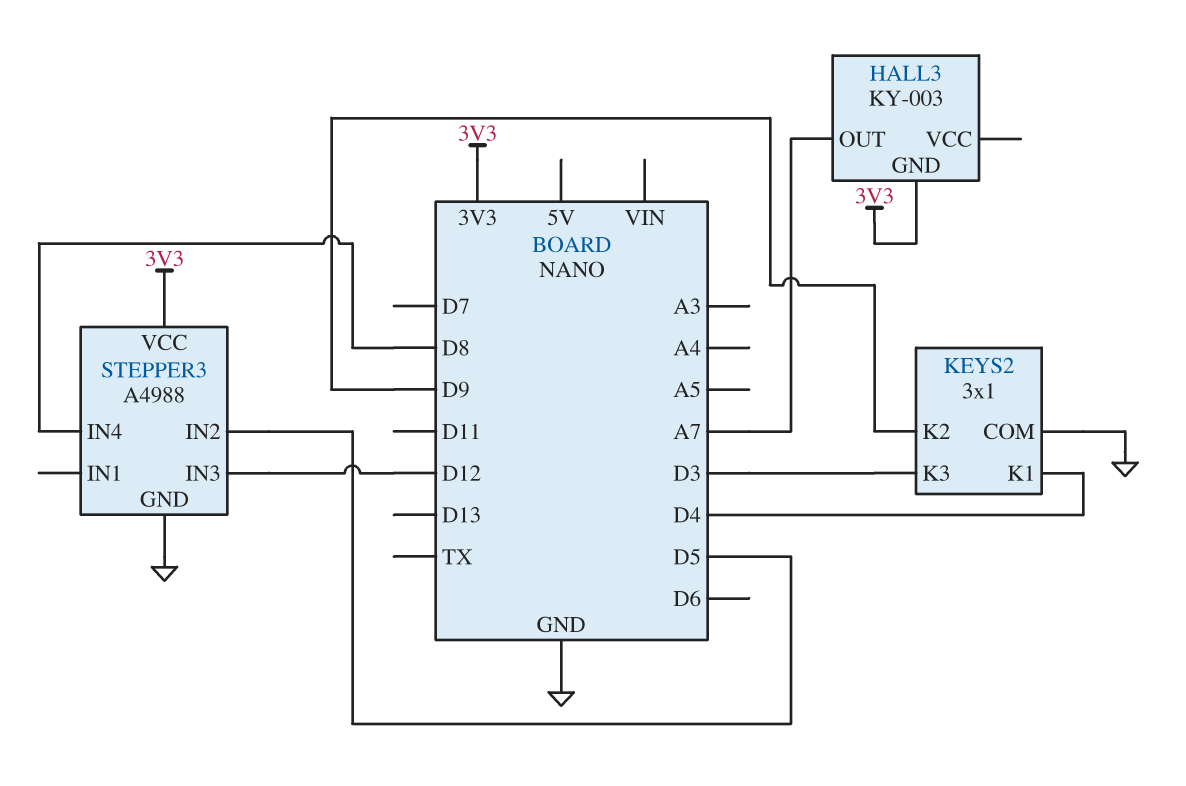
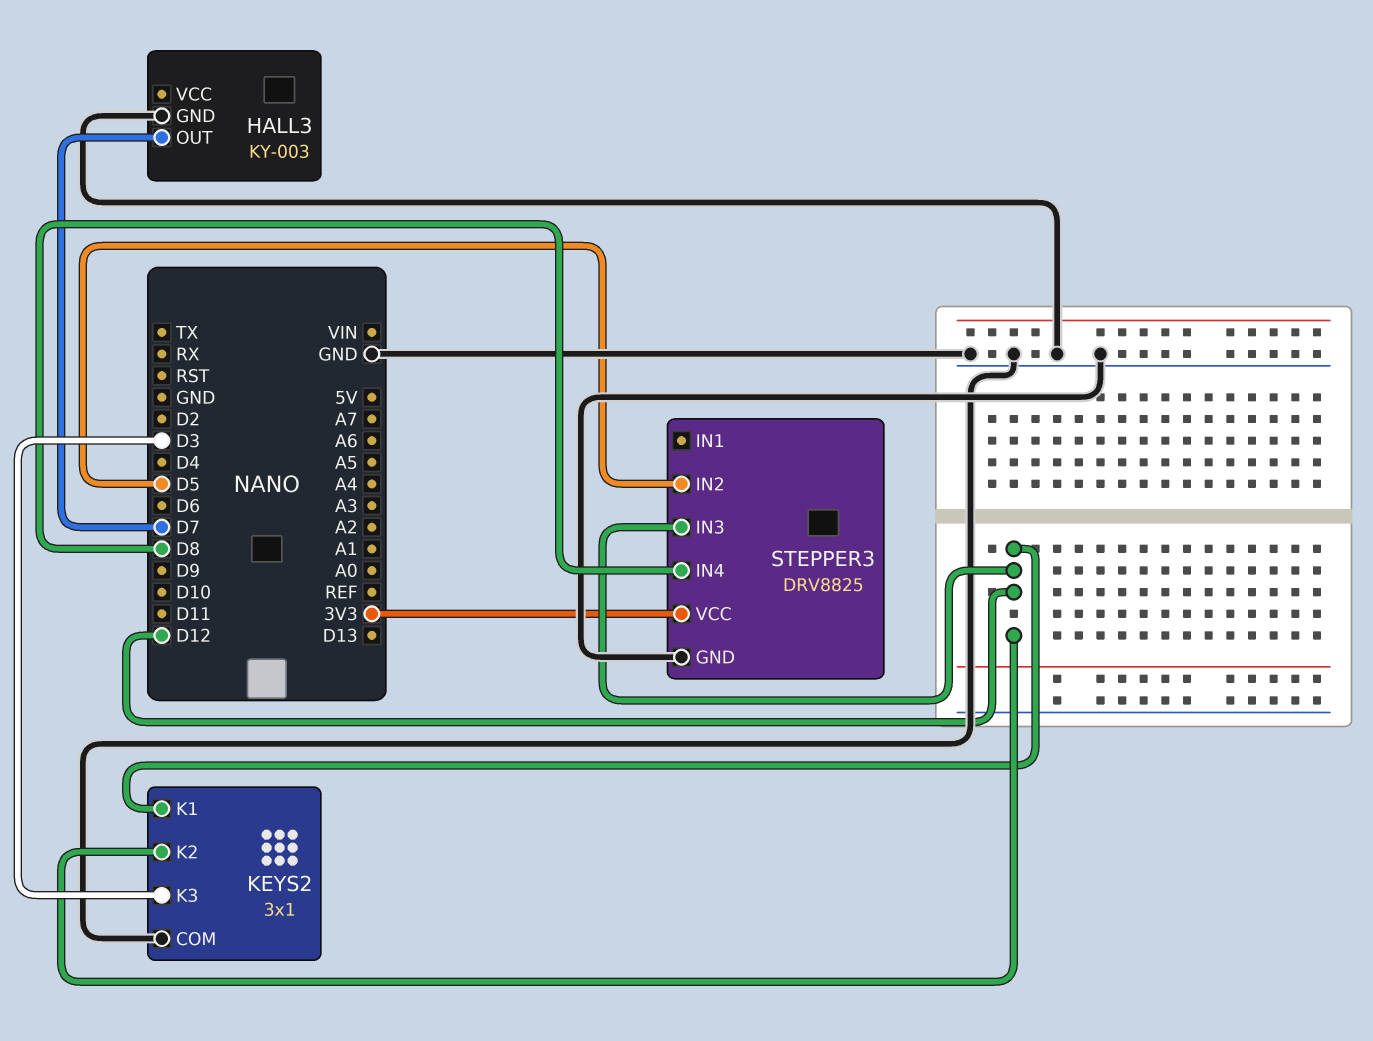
HALL3 pin GND: 3V3 -> GND
HALL3 pin OUT: A7 -> D7
KEYS2 pin K1: D4 -> D12
KEYS2 pin K2: D9 -> D12
STEPPER3: A4988 -> DRV8825

